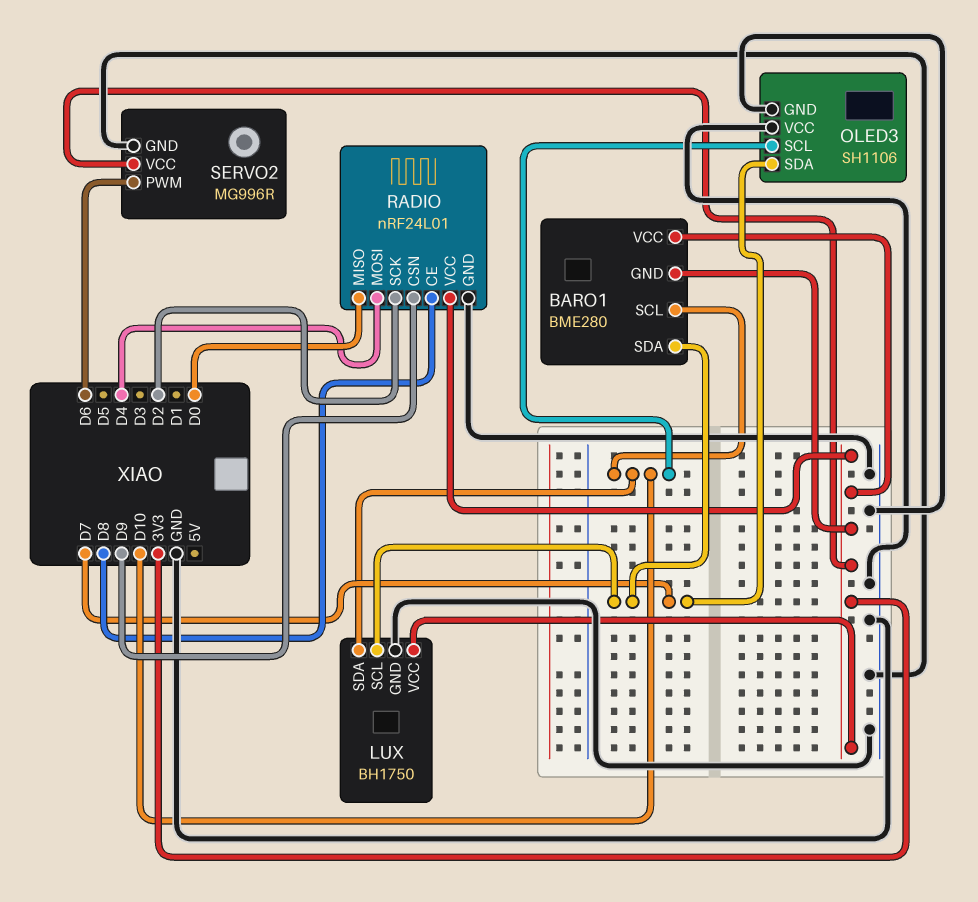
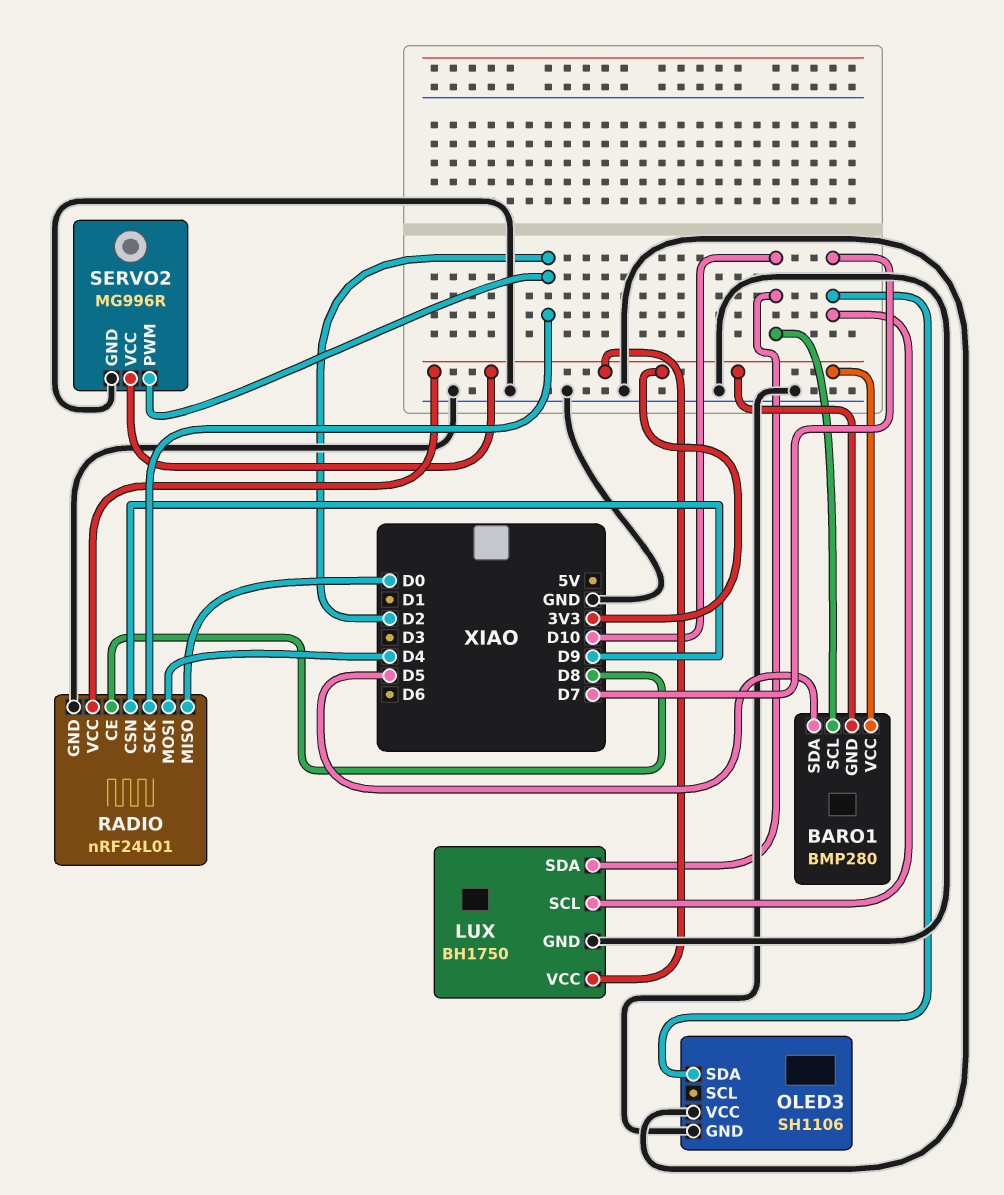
BARO1: BME280 -> BMP280
BARO1 pin SDA: D7 -> D5
OLED3 pin SCL: D10 -> none
SERVO2 pin PWM: D6 -> D2

